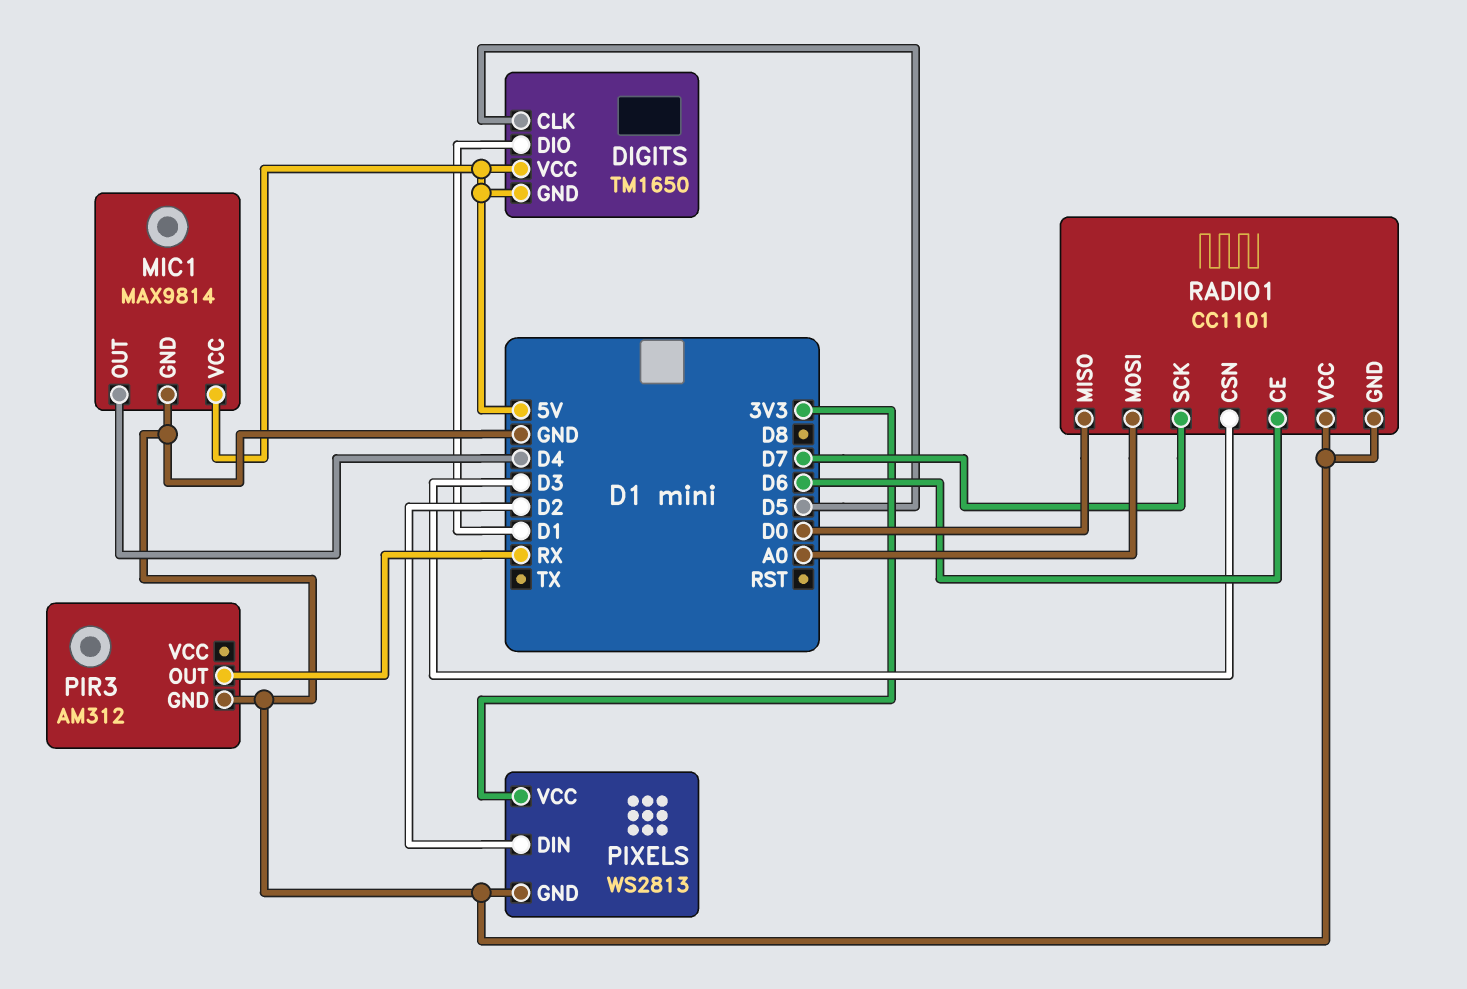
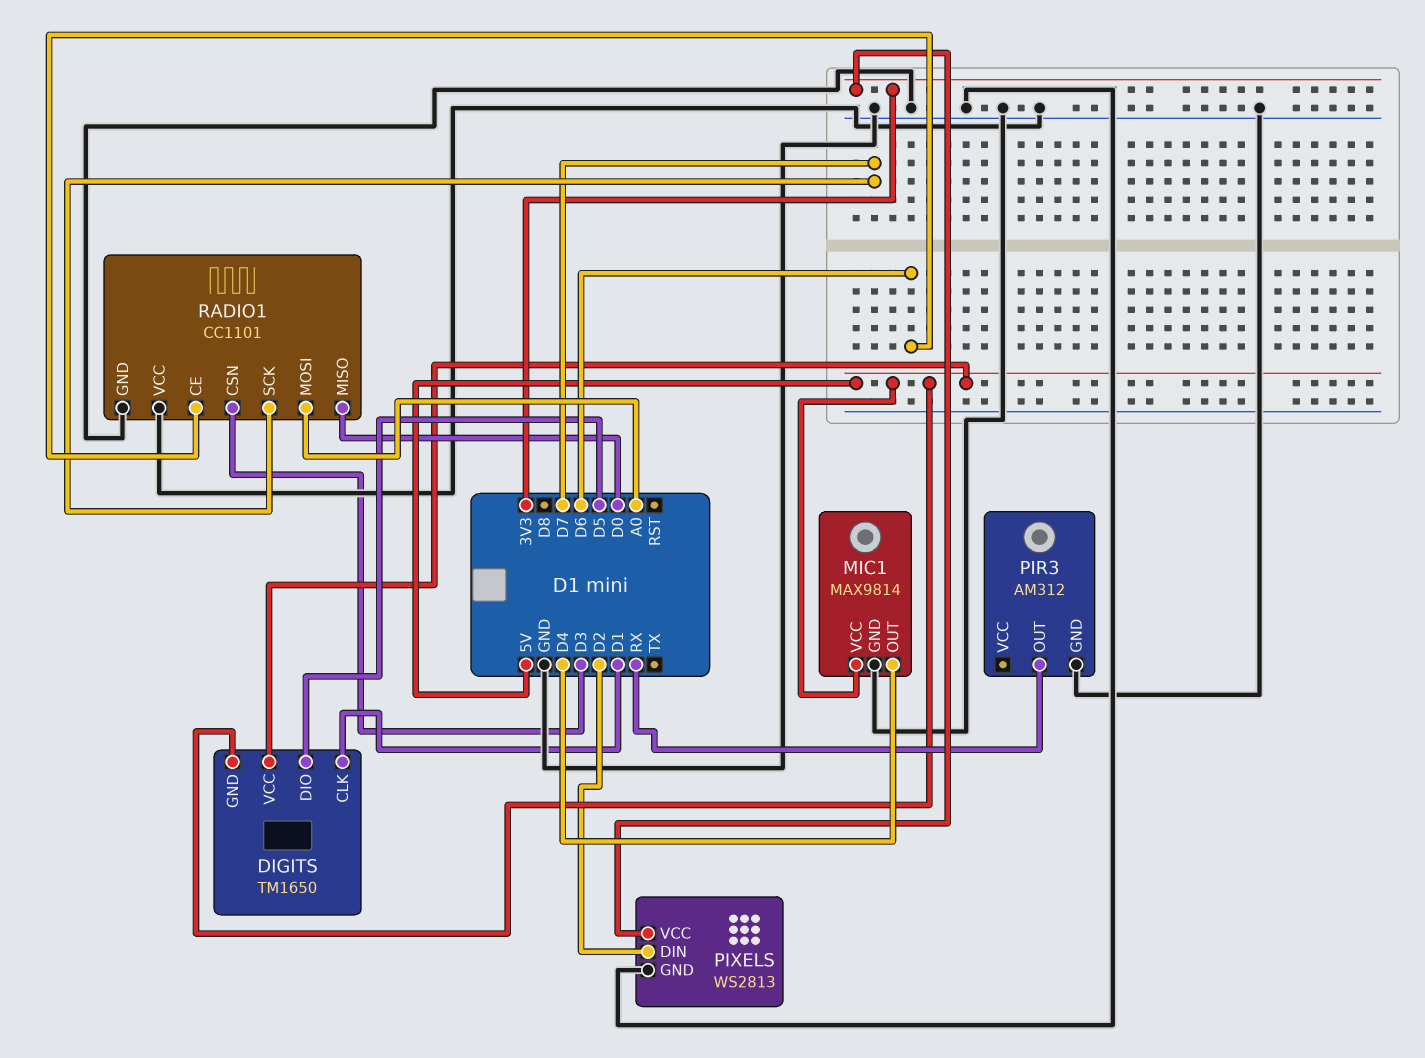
DIGITS pin CLK: D5 -> D1
DIGITS pin DIO: D1 -> D5

